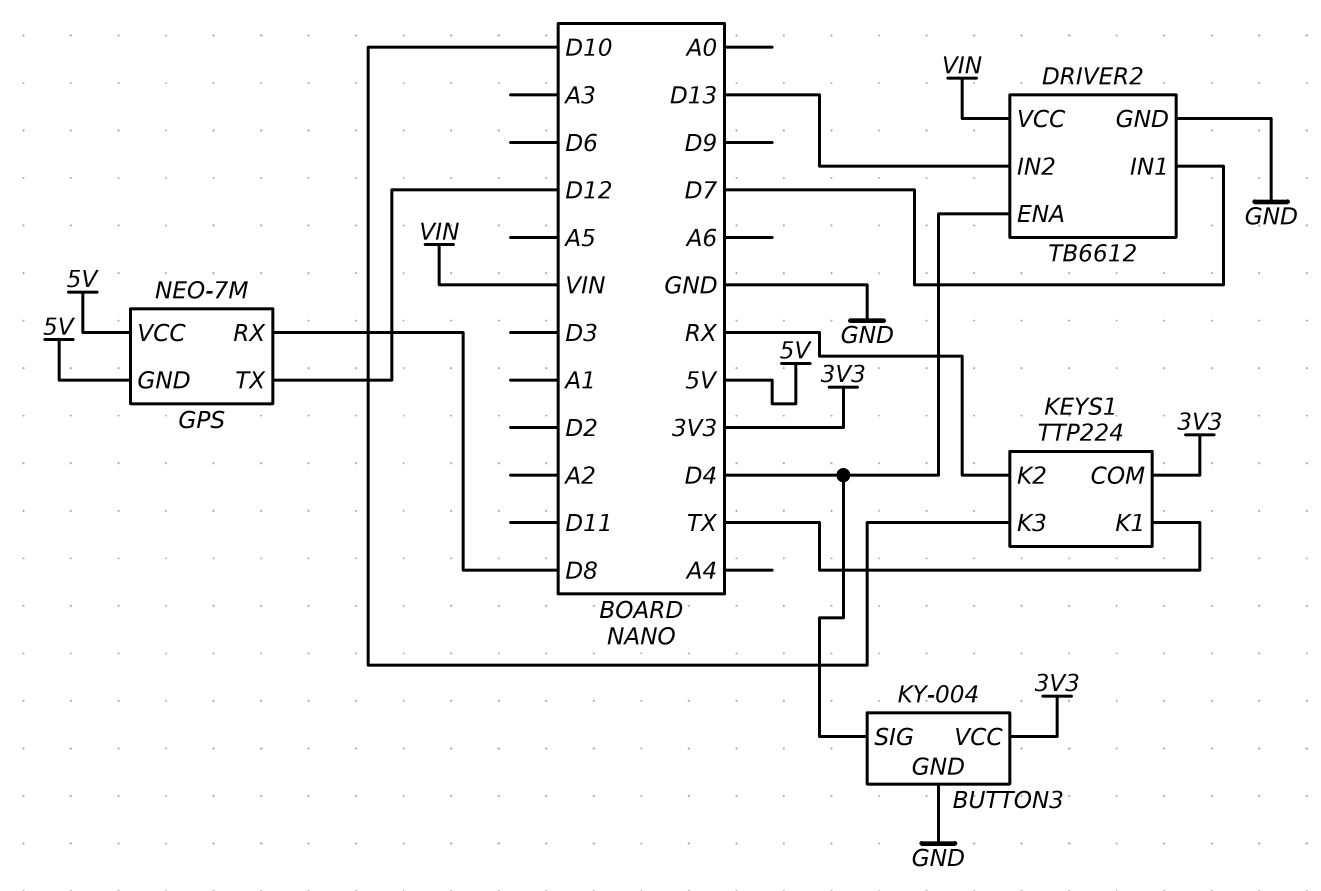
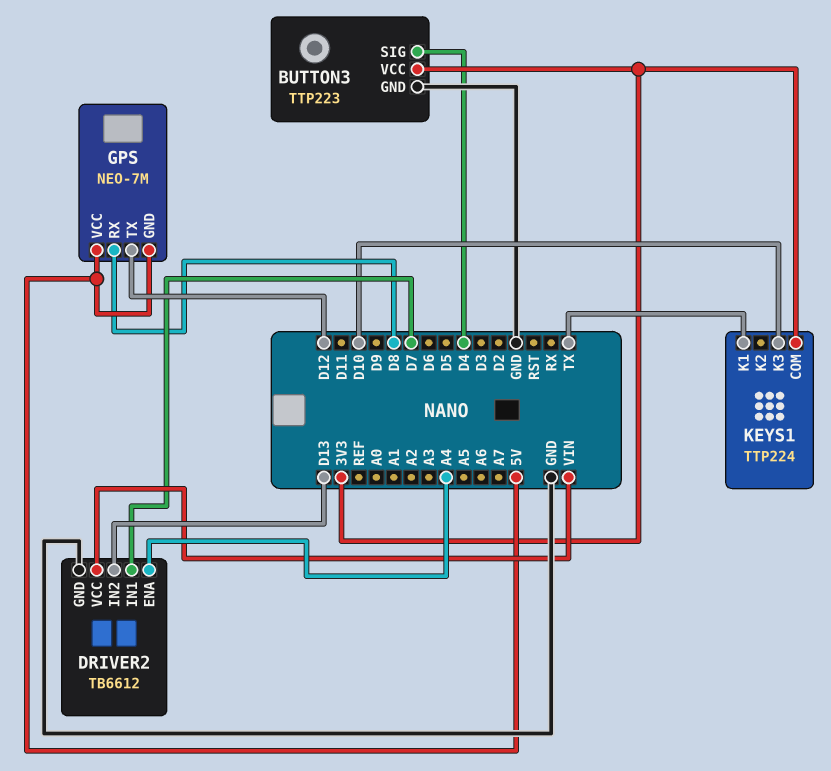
BUTTON3: KY-004 -> TTP223
DRIVER2 pin ENA: D4 -> A4
KEYS1 pin K2: RX -> none

